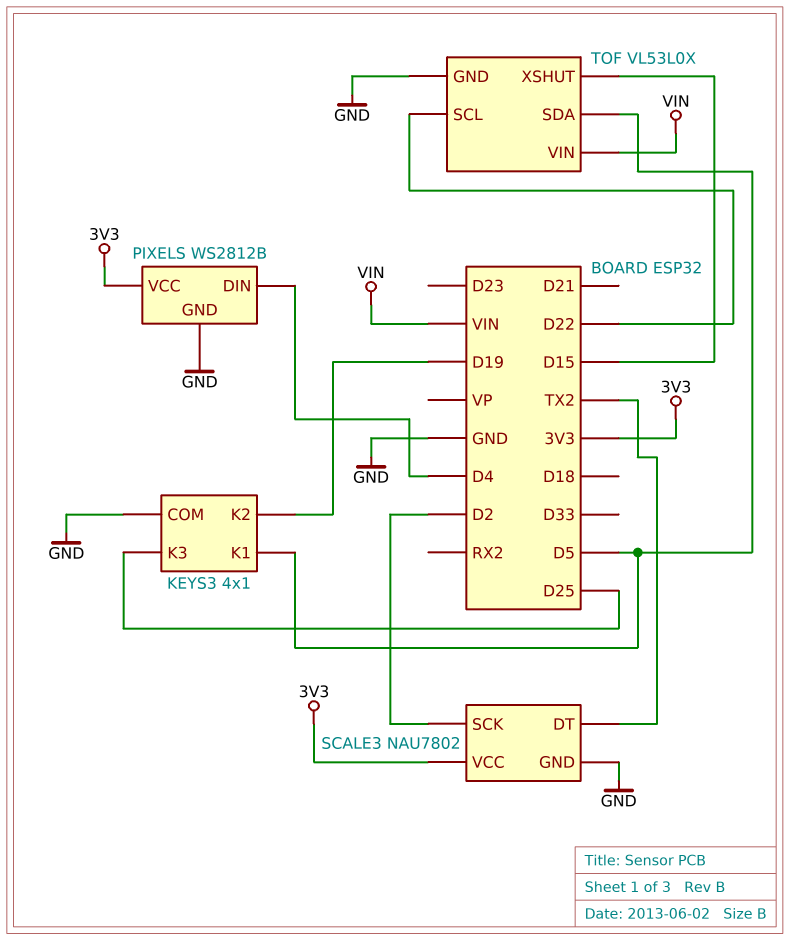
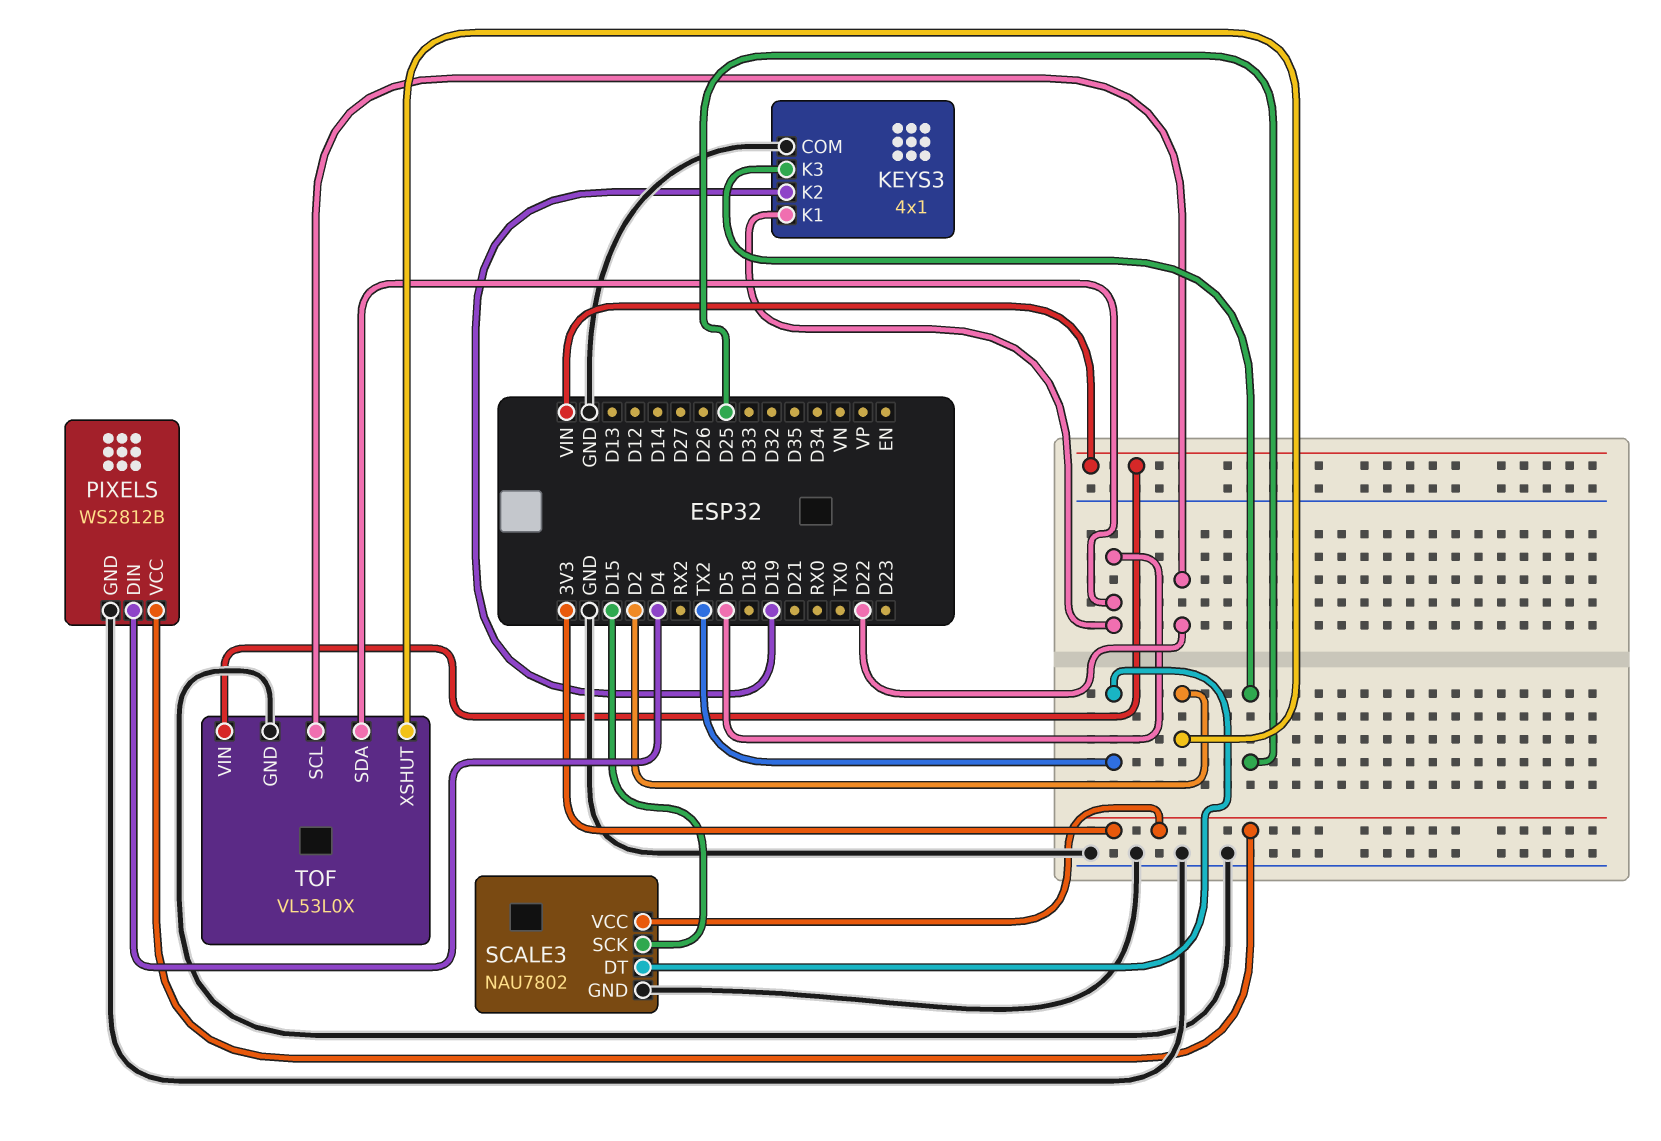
SCALE3 pin SCK: D2 -> D15
TOF pin XSHUT: D15 -> D2

